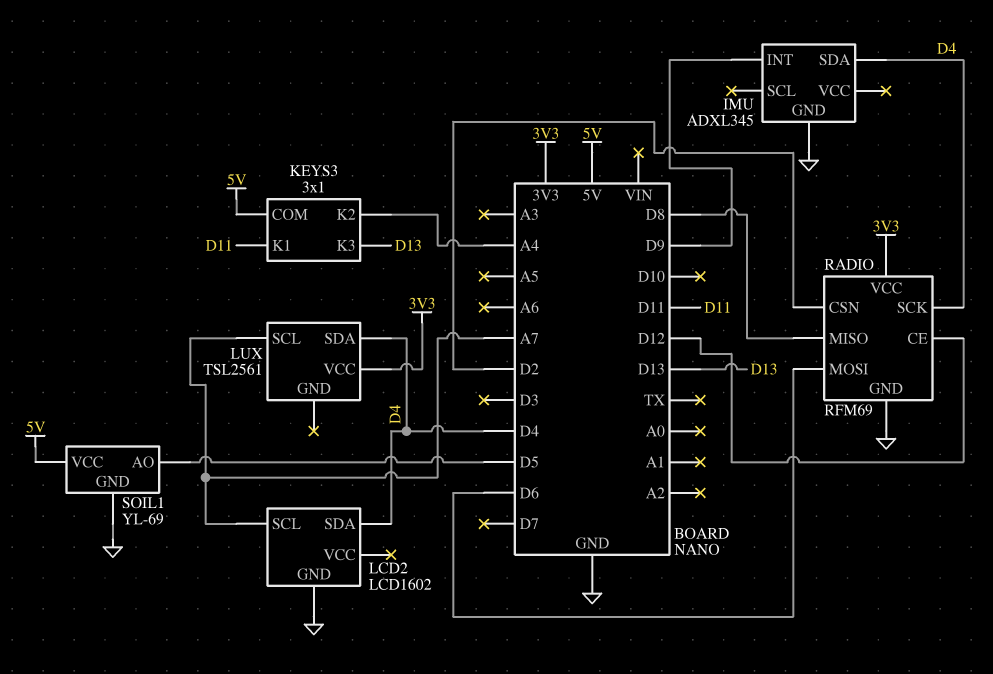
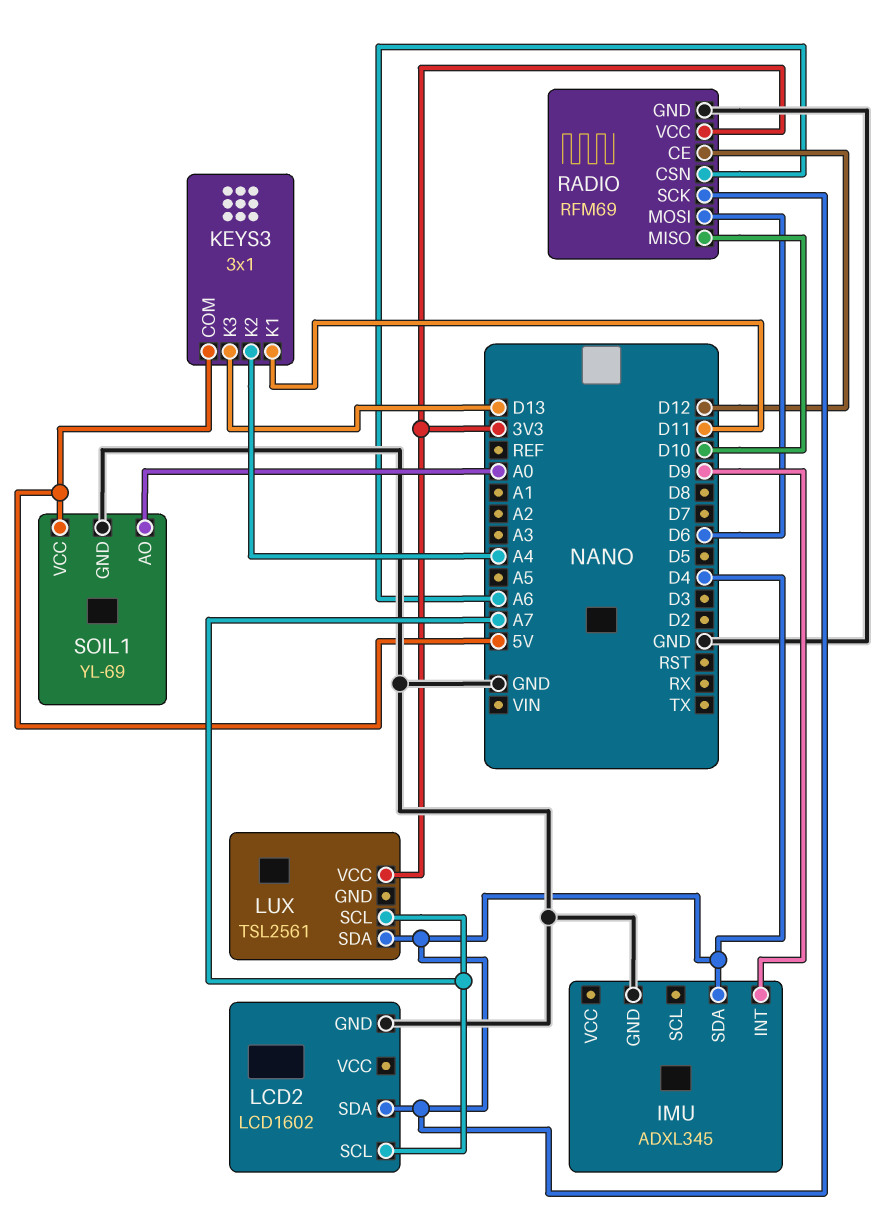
RADIO pin CSN: D2 -> A6
RADIO pin MISO: D8 -> D10
SOIL1 pin AO: D5 -> A0

